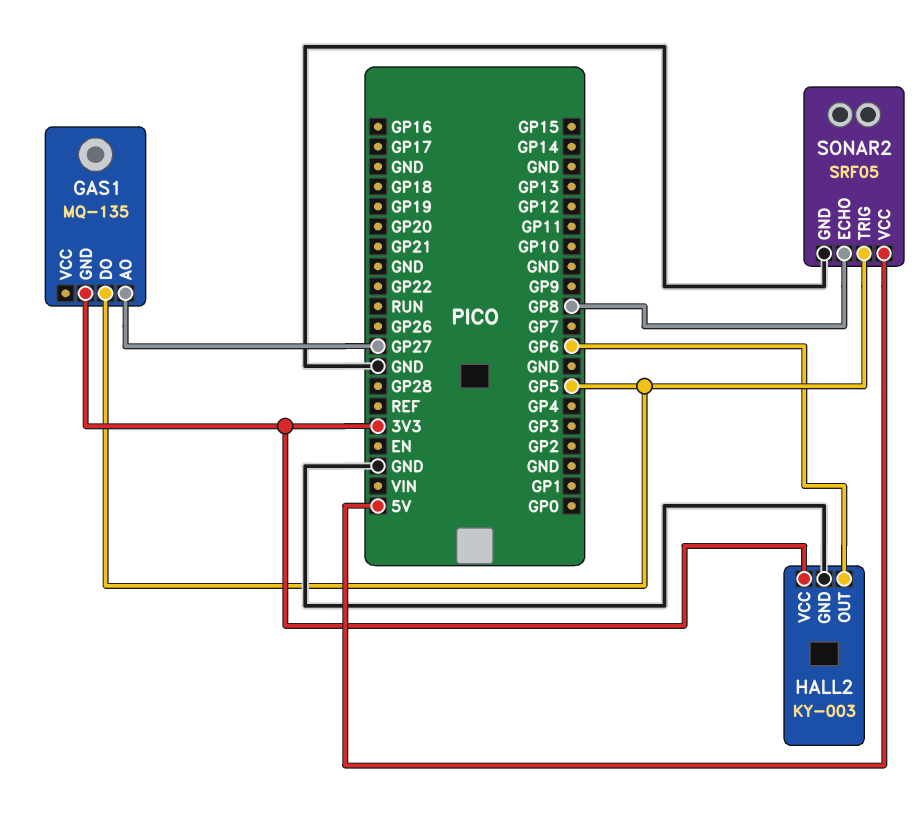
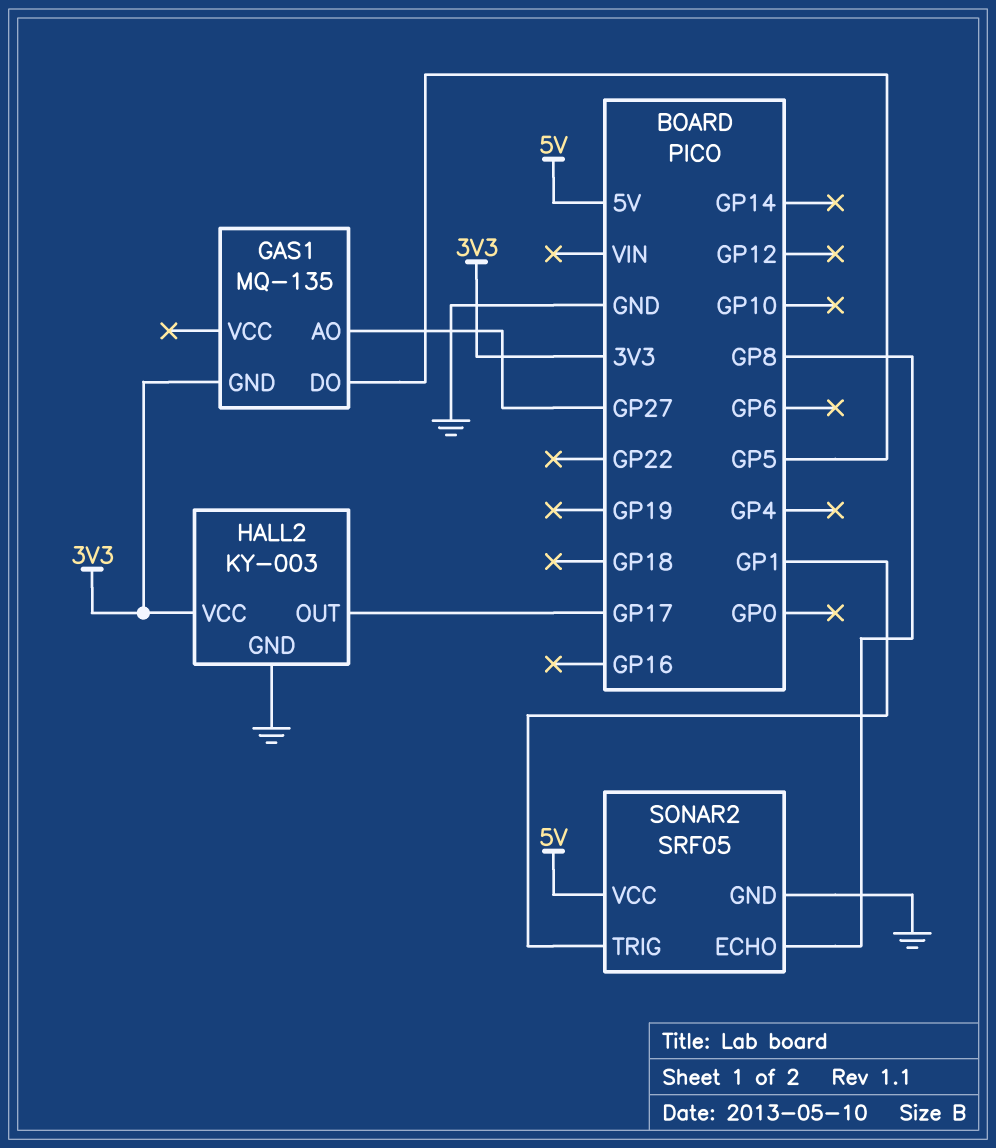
HALL2 pin OUT: GP6 -> GP17
SONAR2 pin TRIG: GP5 -> GP1

